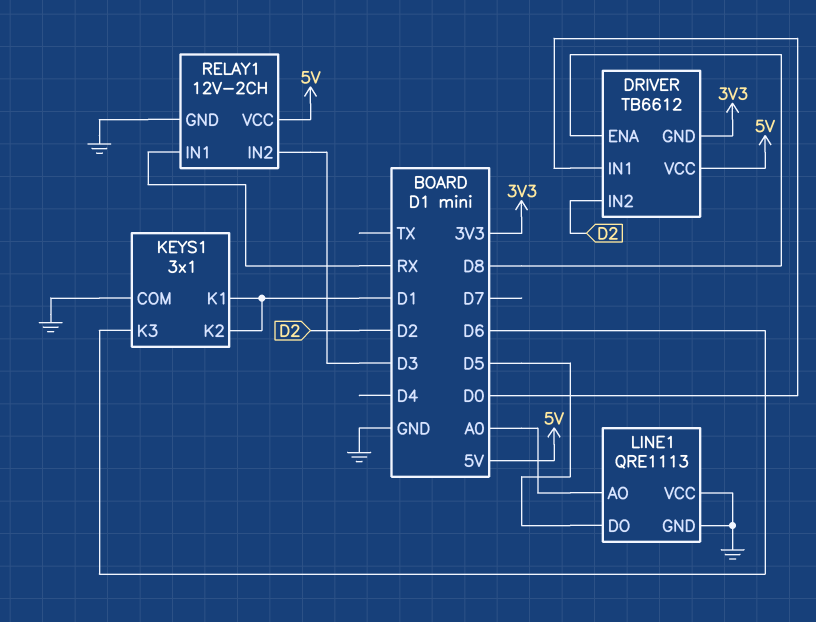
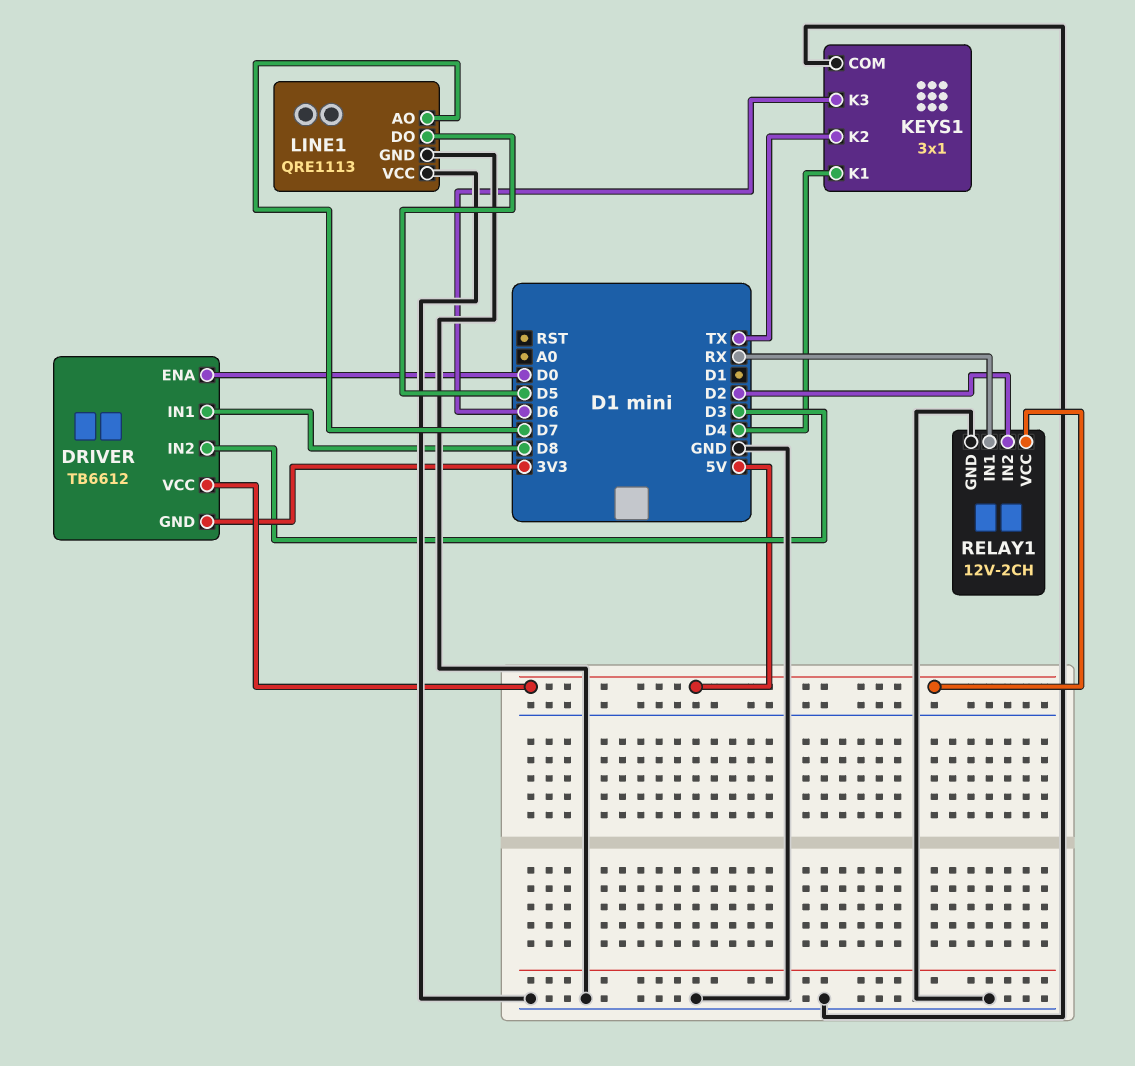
DRIVER pin ENA: D8 -> D0
DRIVER pin IN1: D0 -> D8
DRIVER pin IN2: D2 -> D3
KEYS1 pin K1: D1 -> D4
KEYS1 pin K2: D1 -> TX
LINE1 pin AO: A0 -> D7
RELAY1 pin IN2: D3 -> D2

